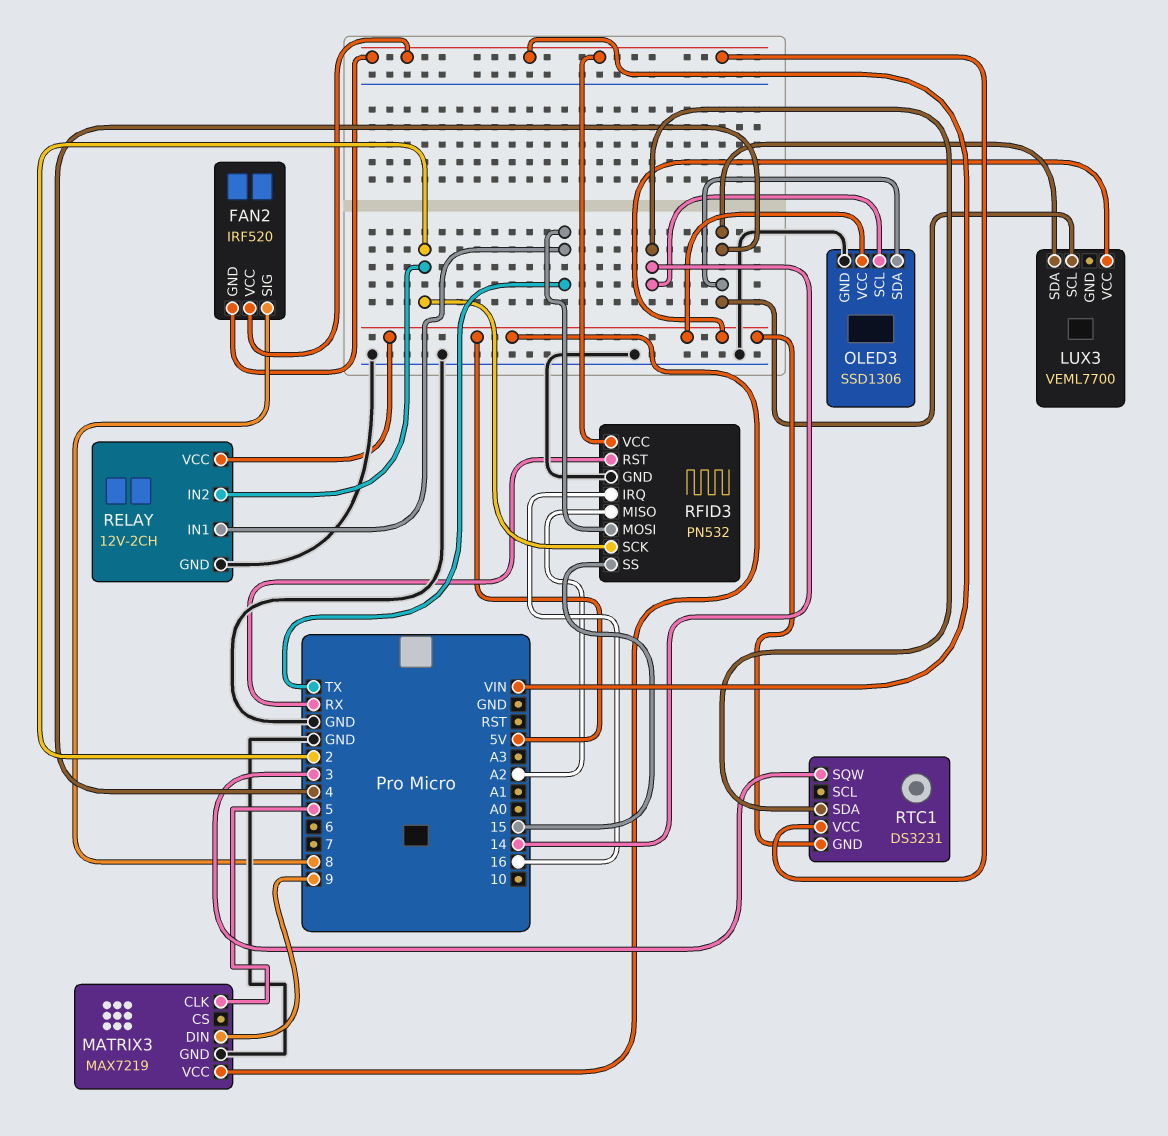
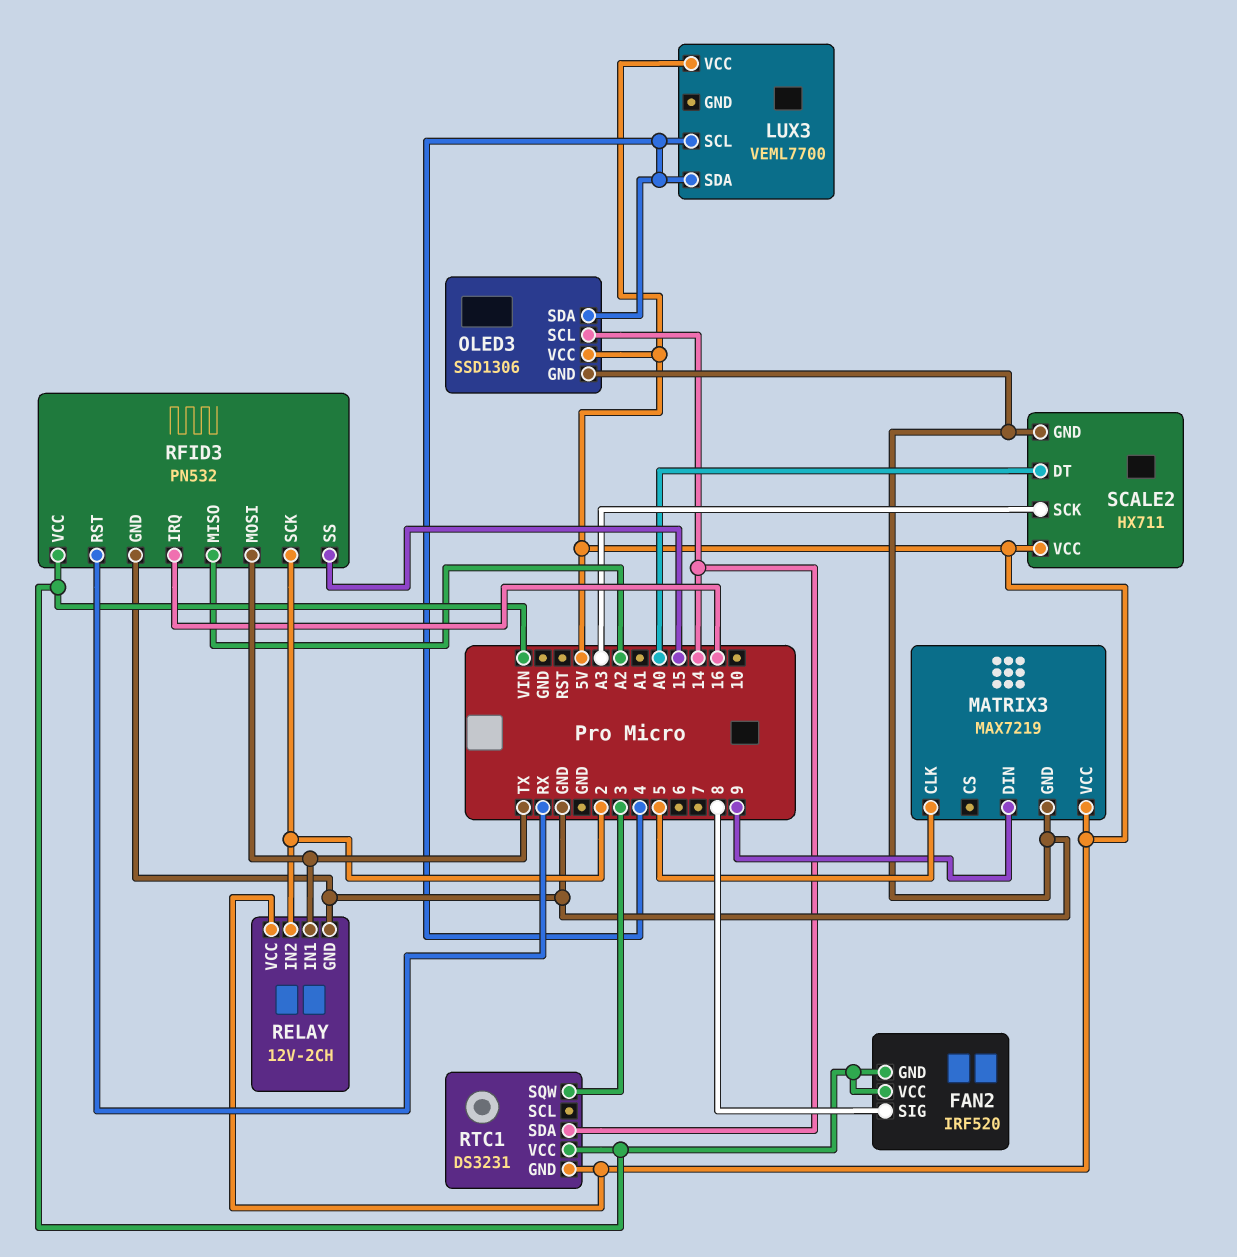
SCALE2: none -> HX711
SCALE2 pin DT: none -> A0
SCALE2 pin GND: none -> GND
SCALE2 pin SCK: none -> A3
SCALE2 pin VCC: none -> 5V

